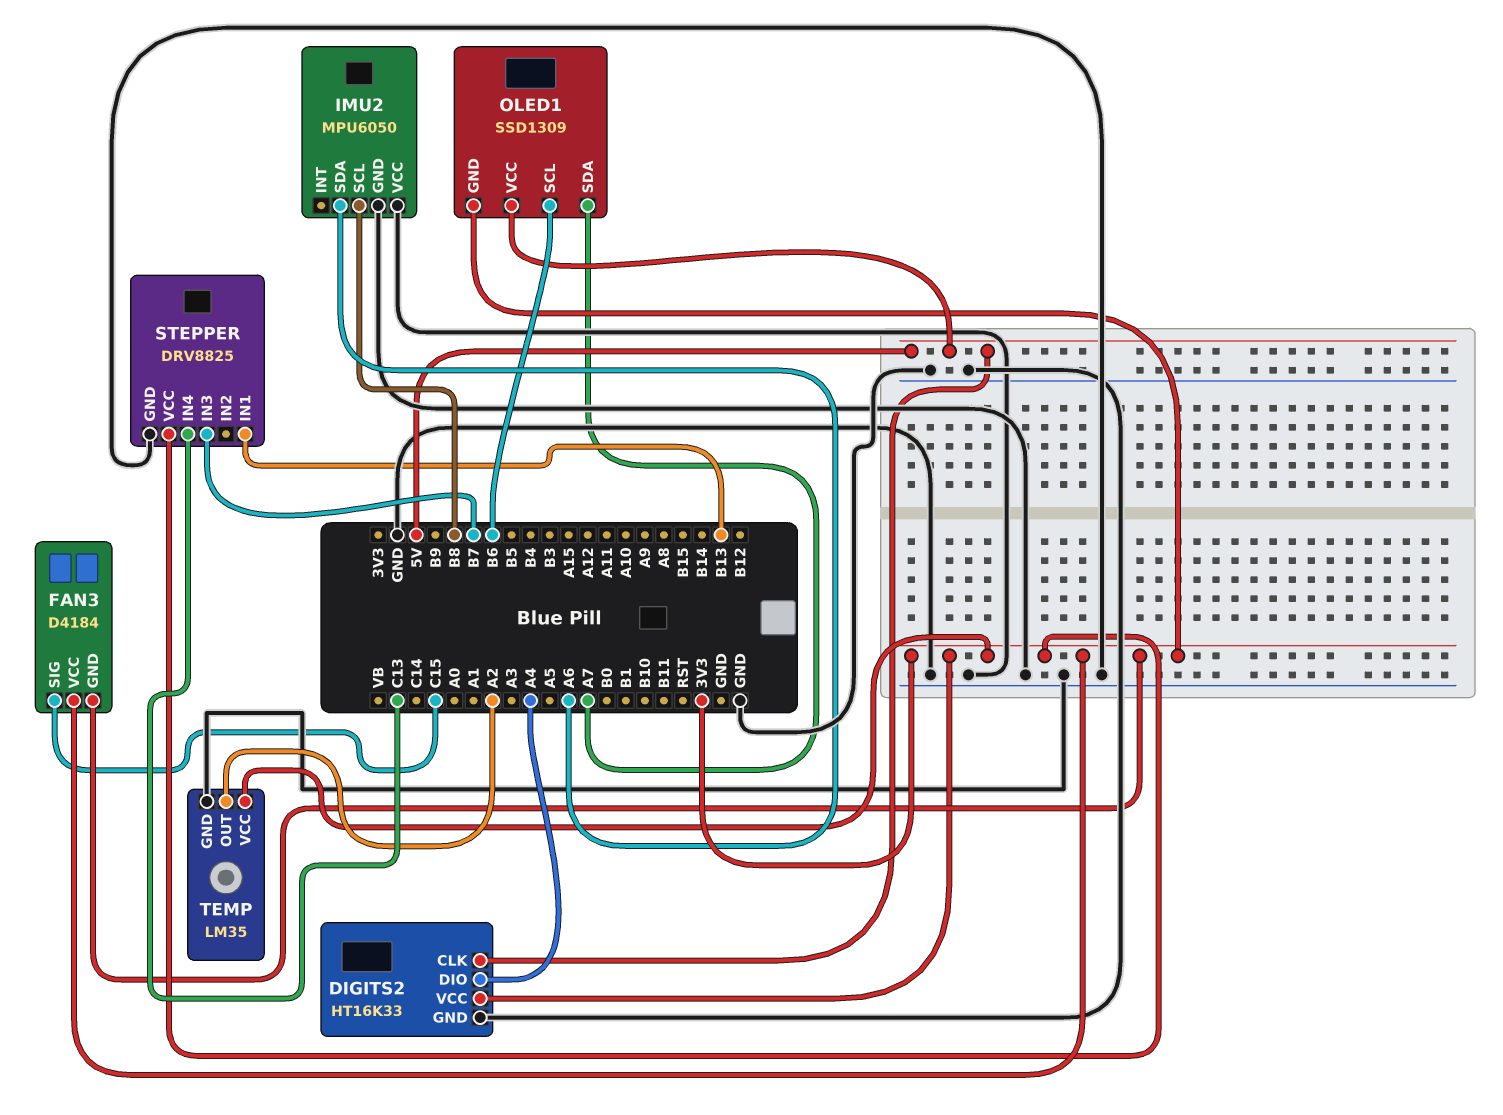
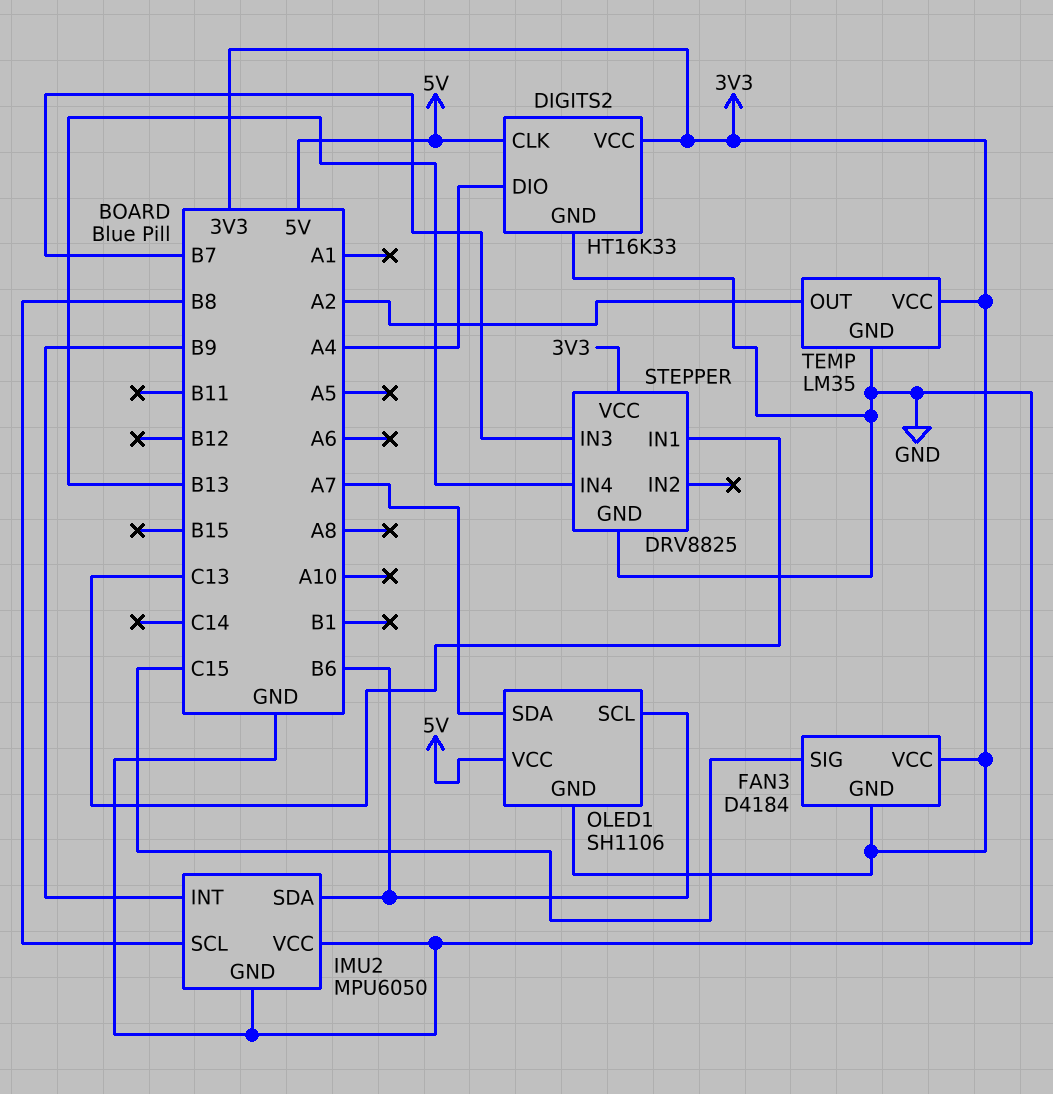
IMU2 pin INT: none -> B9
IMU2 pin SDA: A6 -> B6
OLED1: SSD1309 -> SH1106
STEPPER pin IN1: B13 -> C13
STEPPER pin IN4: C13 -> B13

